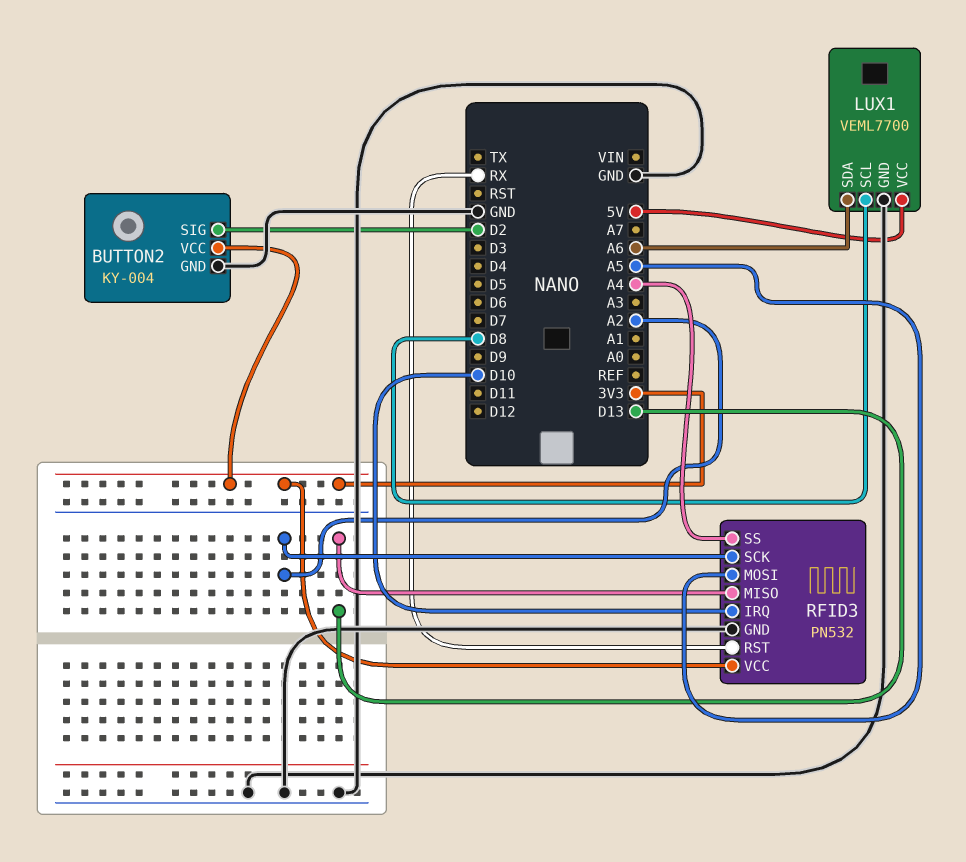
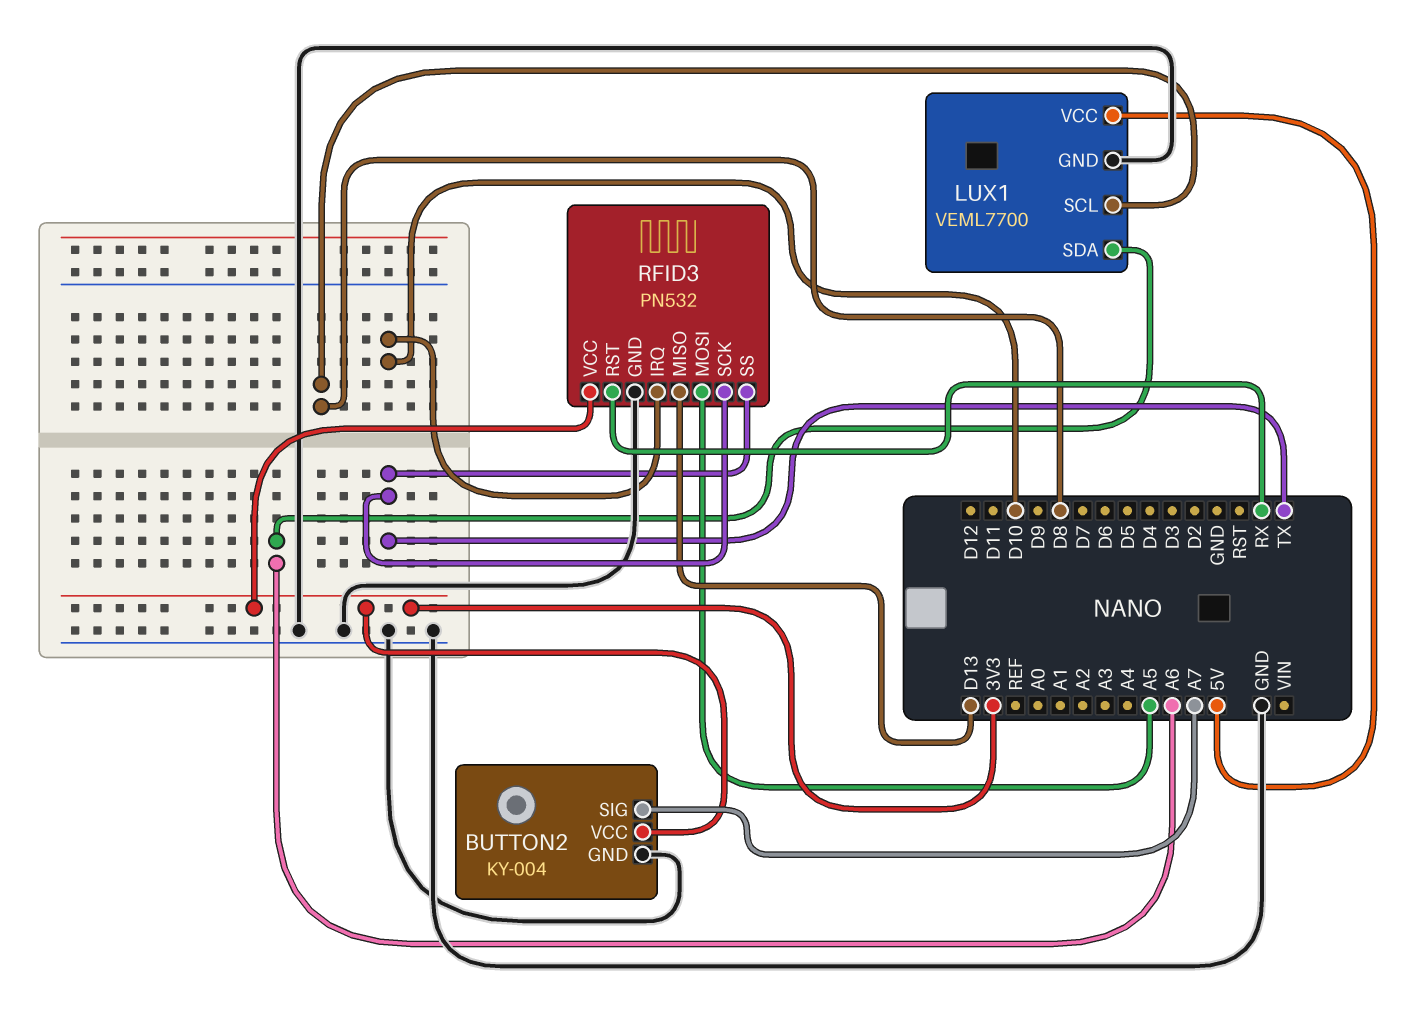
BUTTON2 pin SIG: D2 -> A7
RFID3 pin SCK: A2 -> TX
RFID3 pin SS: A4 -> TX

